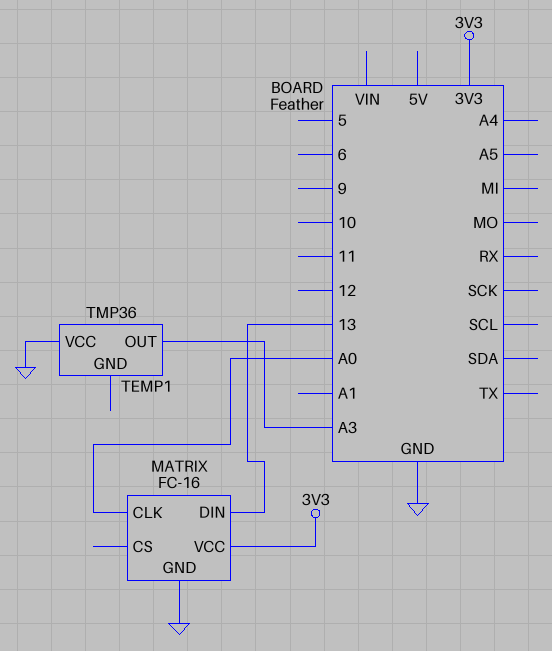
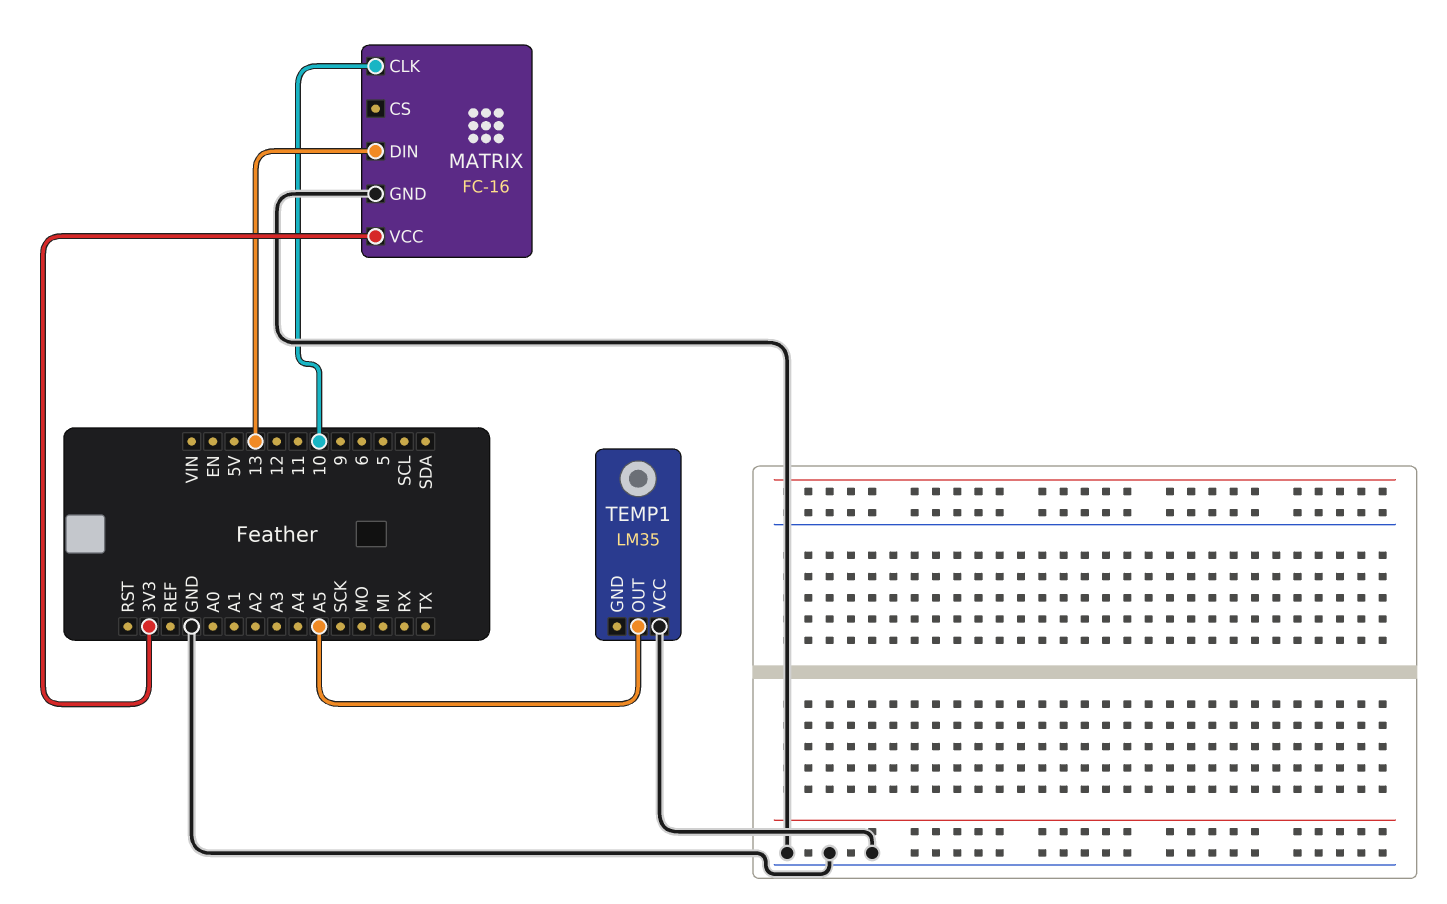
MATRIX pin CLK: A0 -> 10
TEMP1: TMP36 -> LM35
TEMP1 pin OUT: A3 -> A5

